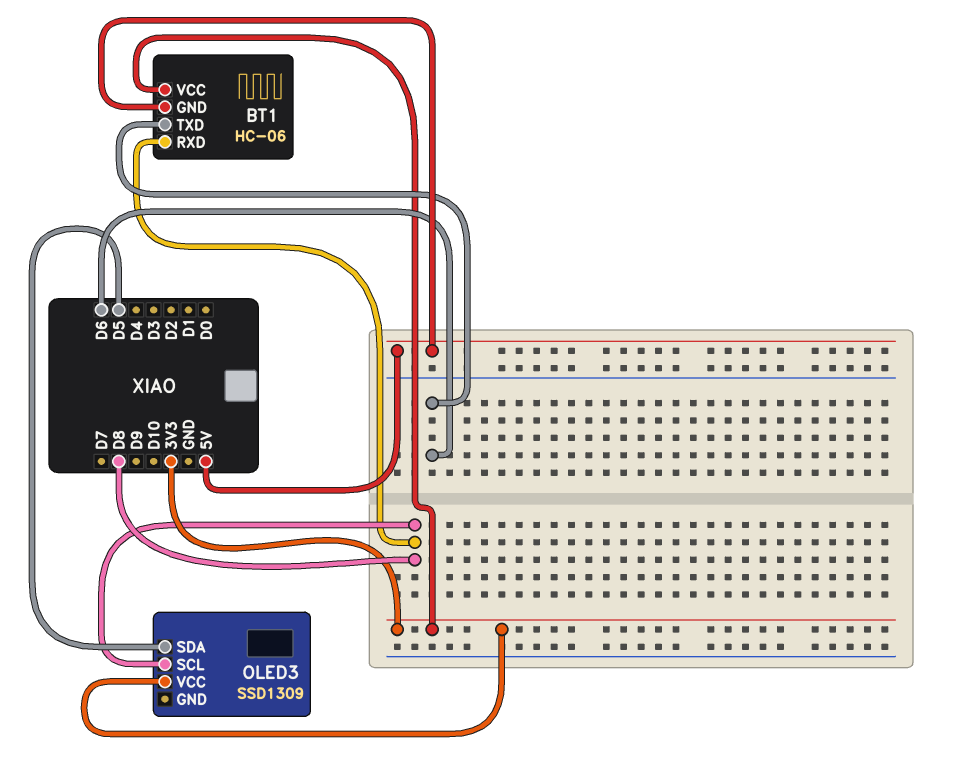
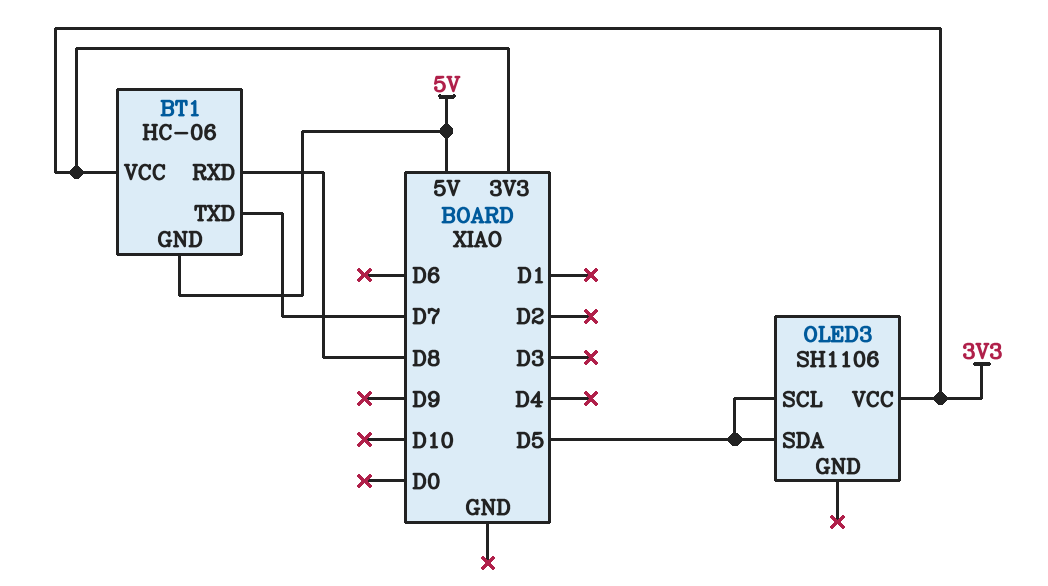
BT1 pin TXD: D6 -> D7
OLED3: SSD1309 -> SH1106
OLED3 pin SCL: D8 -> D5

